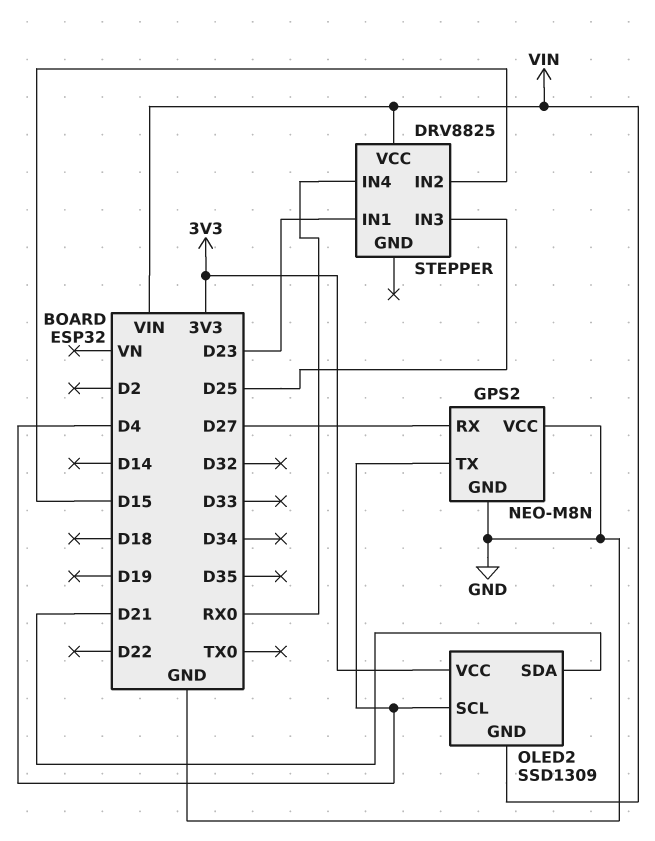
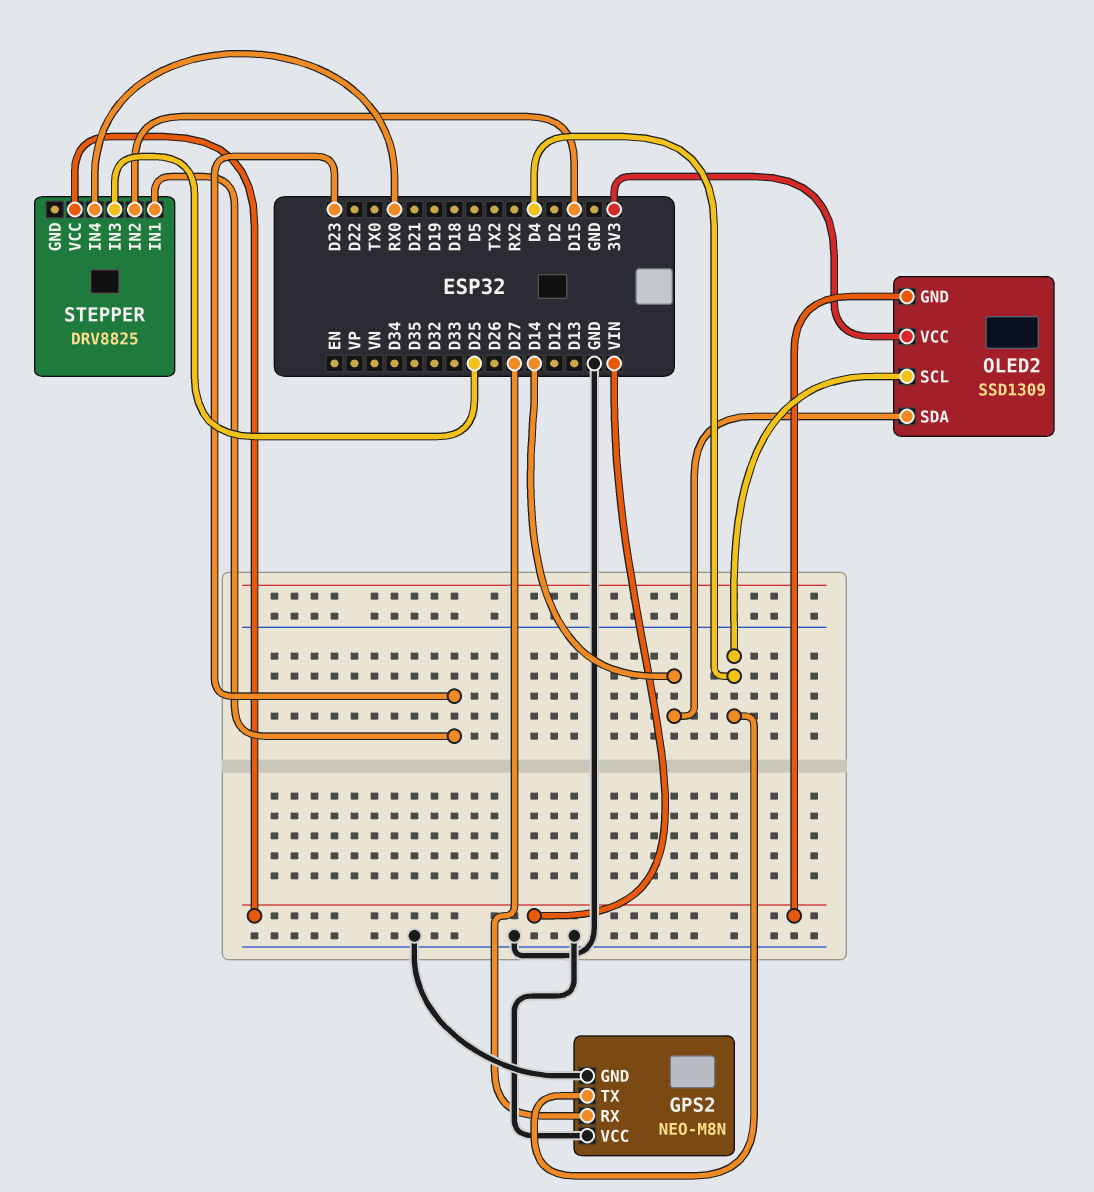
OLED2 pin SDA: D21 -> D14

